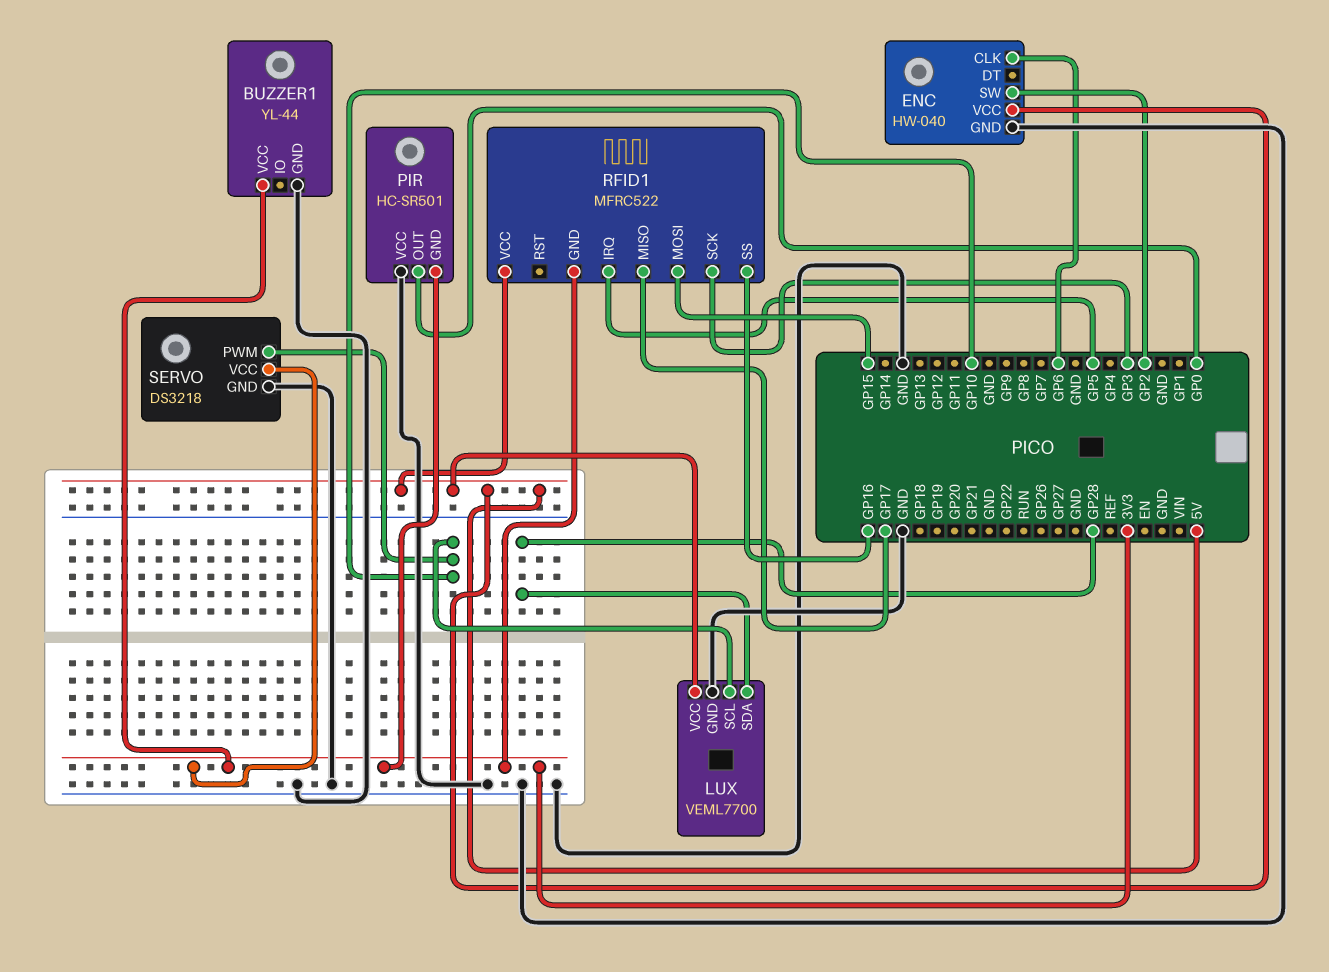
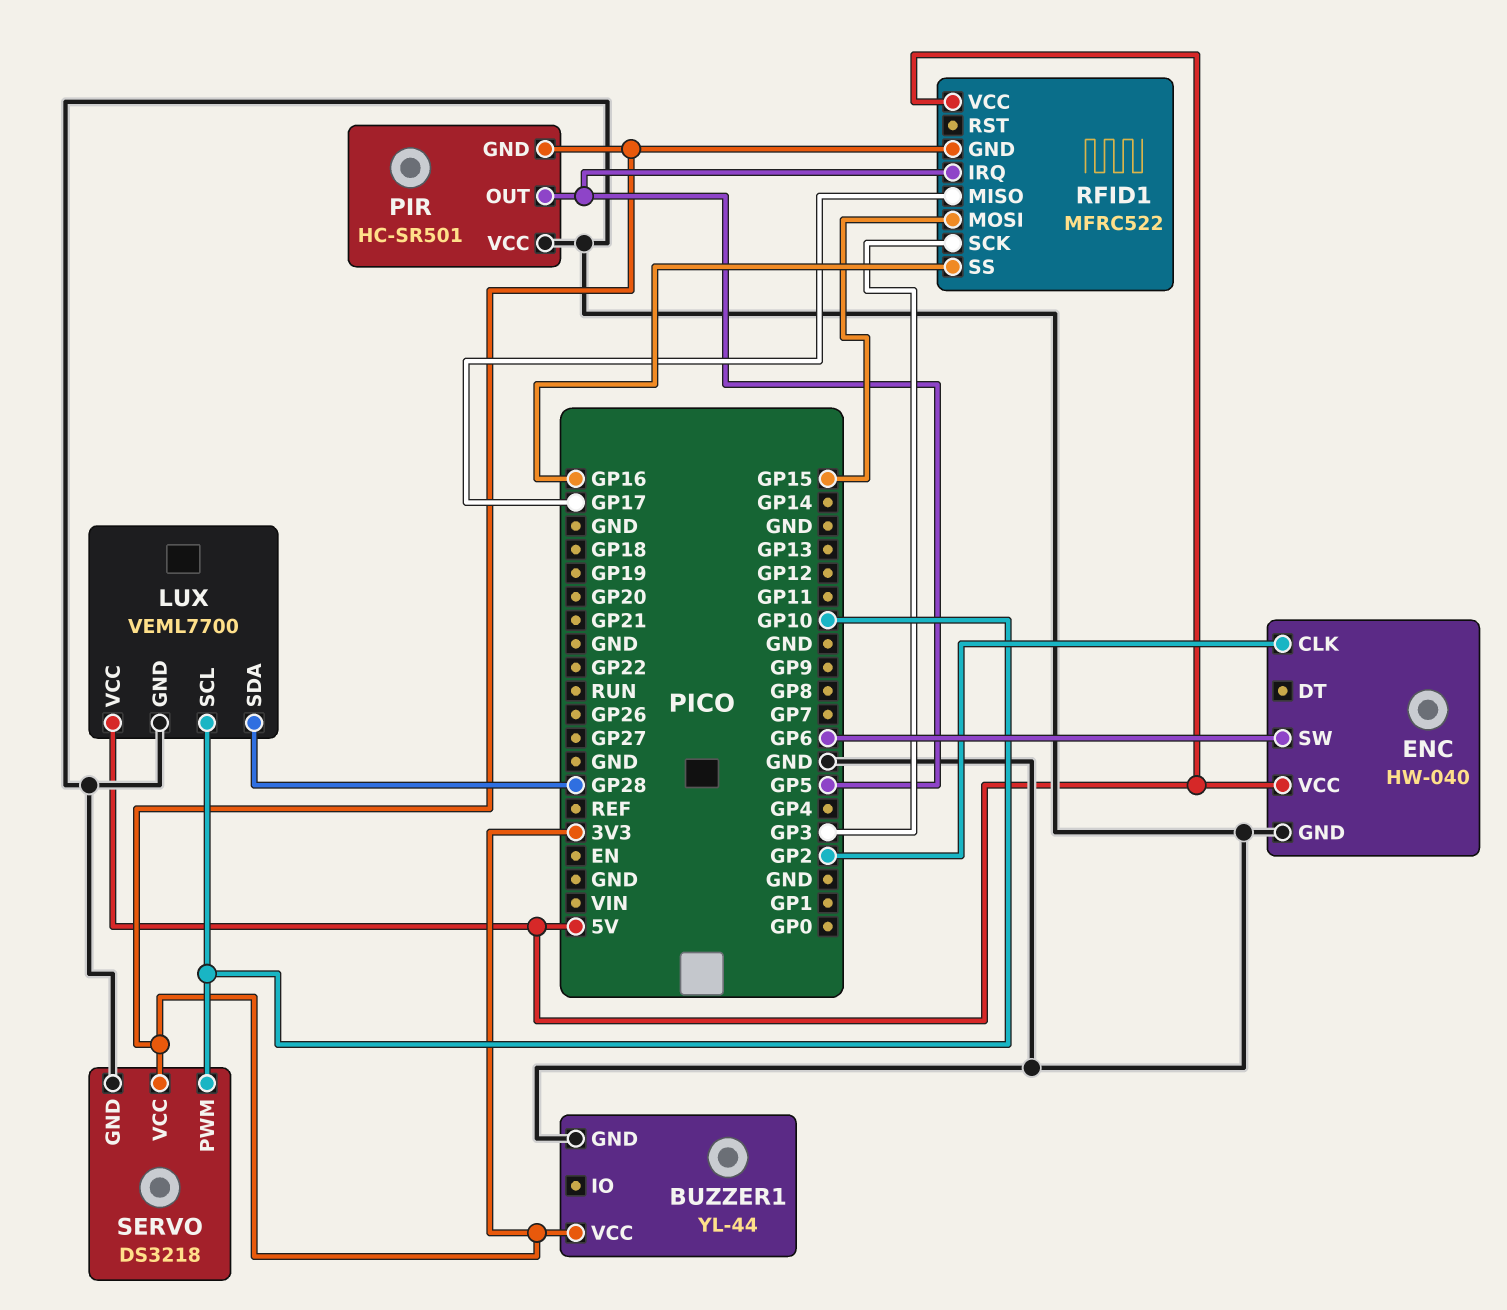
ENC pin CLK: GP6 -> GP2
ENC pin SW: GP2 -> GP6
PIR pin OUT: GP0 -> GP5

